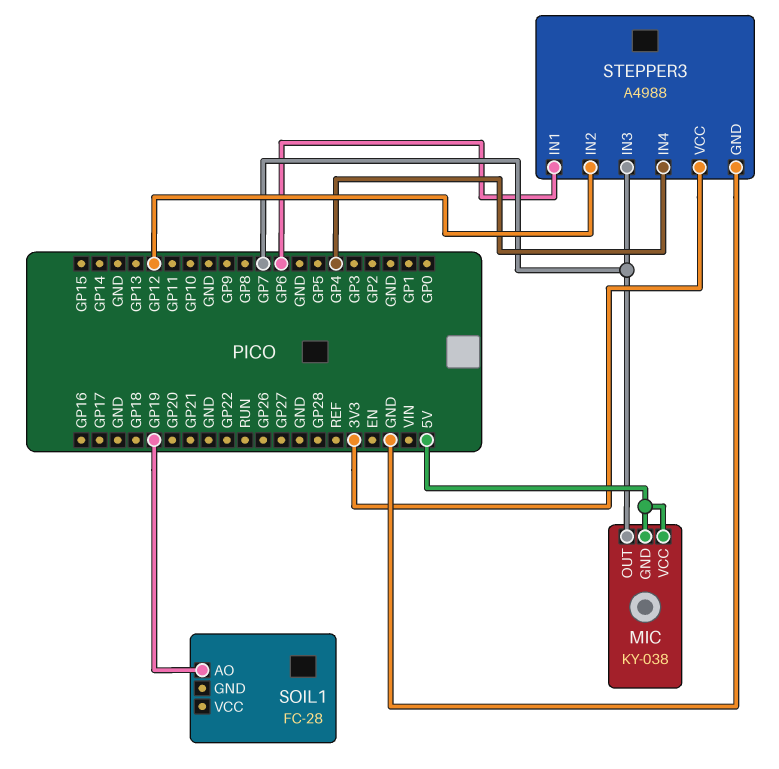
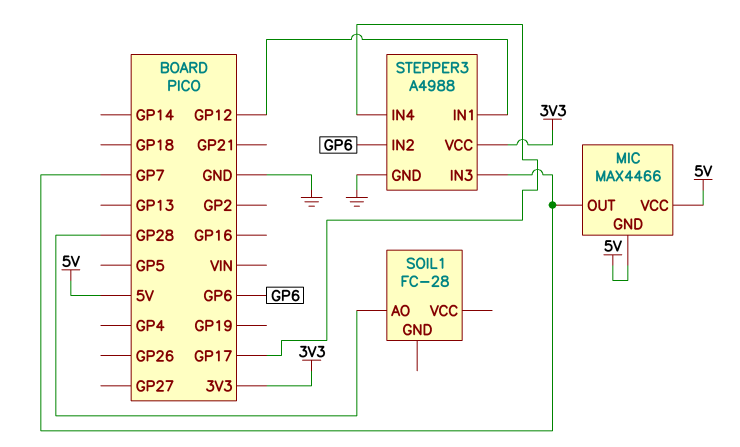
MIC: KY-038 -> MAX4466
SOIL1 pin AO: GP19 -> GP28
STEPPER3 pin IN1: GP6 -> GP12
STEPPER3 pin IN2: GP12 -> GP6
STEPPER3 pin IN4: GP4 -> GP17

